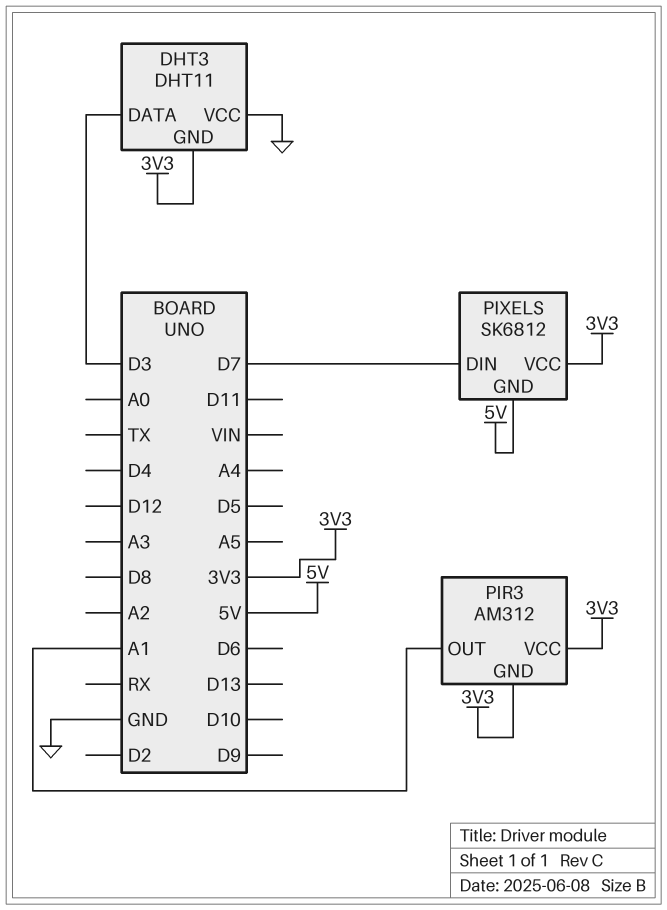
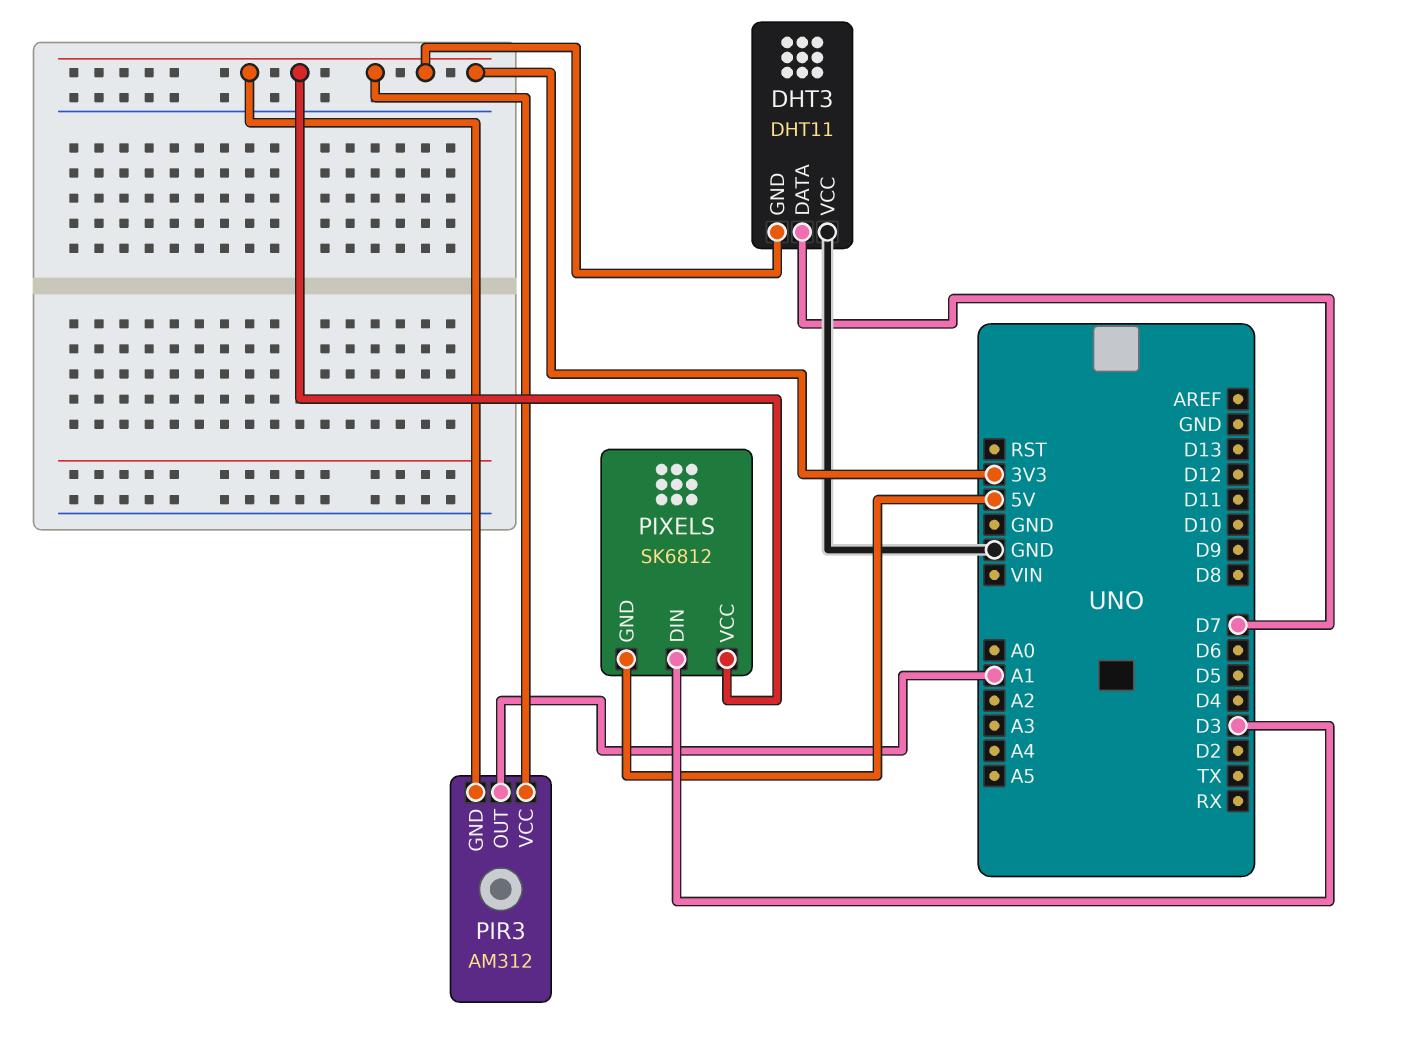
DHT3 pin DATA: D3 -> D7
PIXELS pin DIN: D7 -> D3

